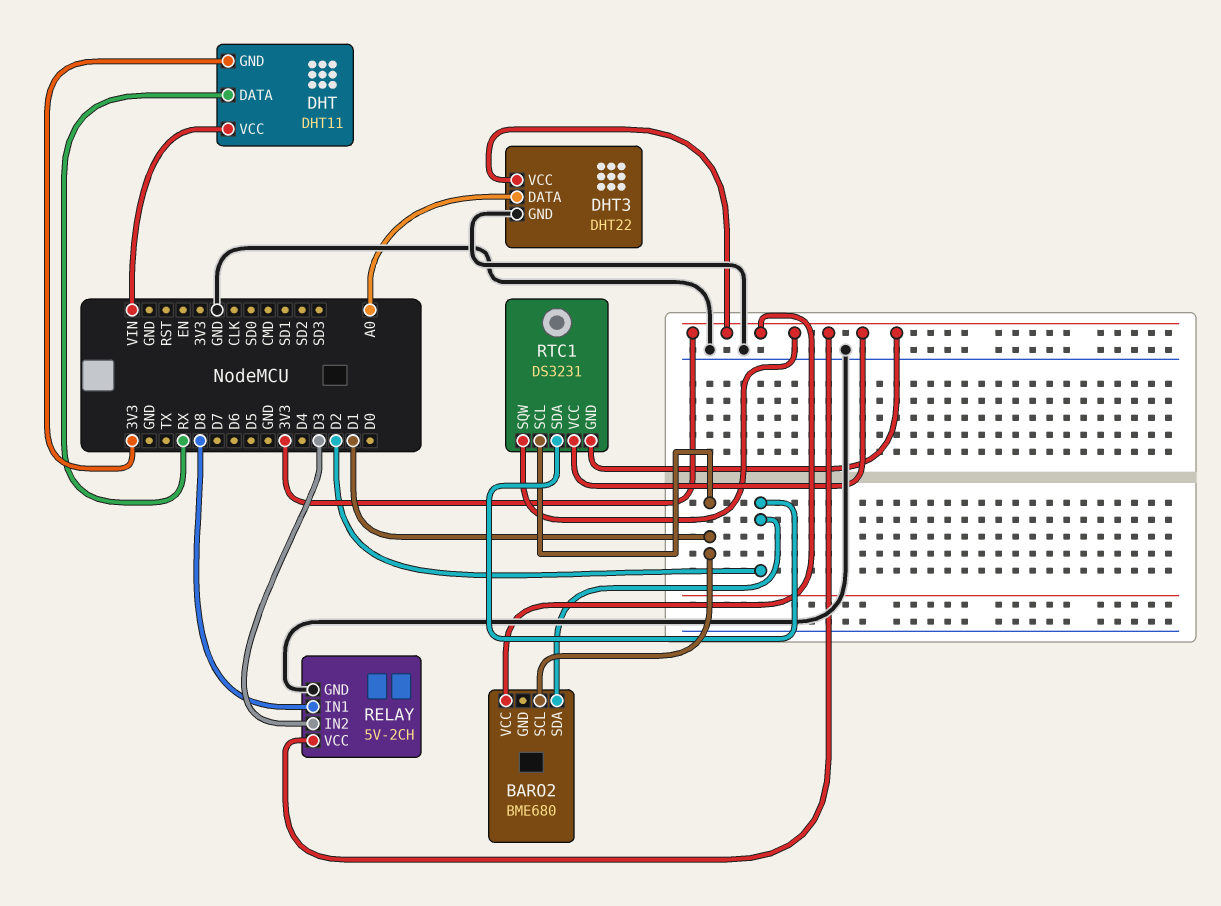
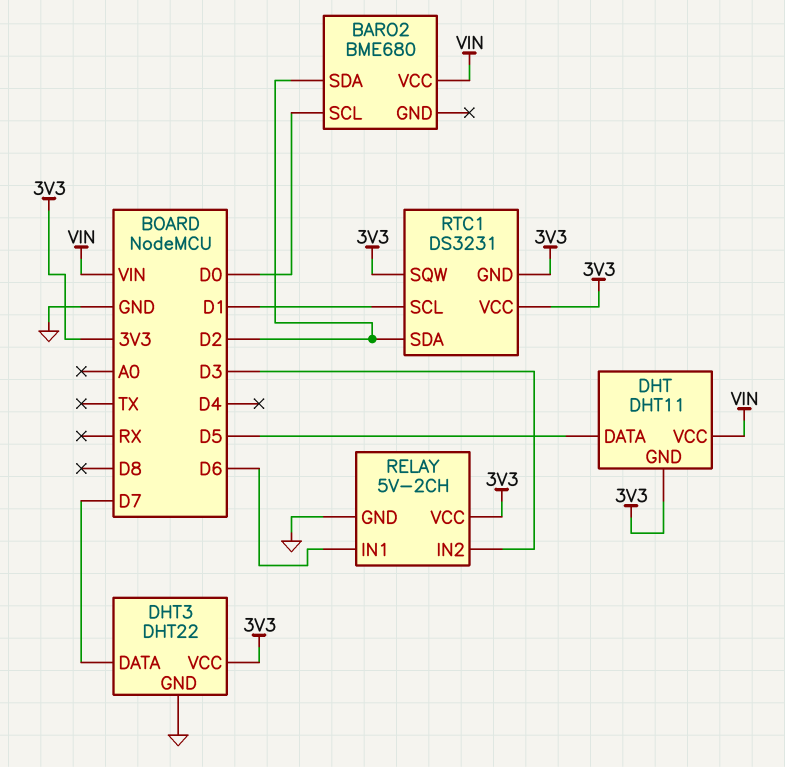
BARO2 pin SCL: D1 -> D0
BARO2 pin VCC: 3V3 -> VIN
DHT pin DATA: RX -> D5
DHT3 pin DATA: A0 -> D7
RELAY pin IN1: D8 -> D6

